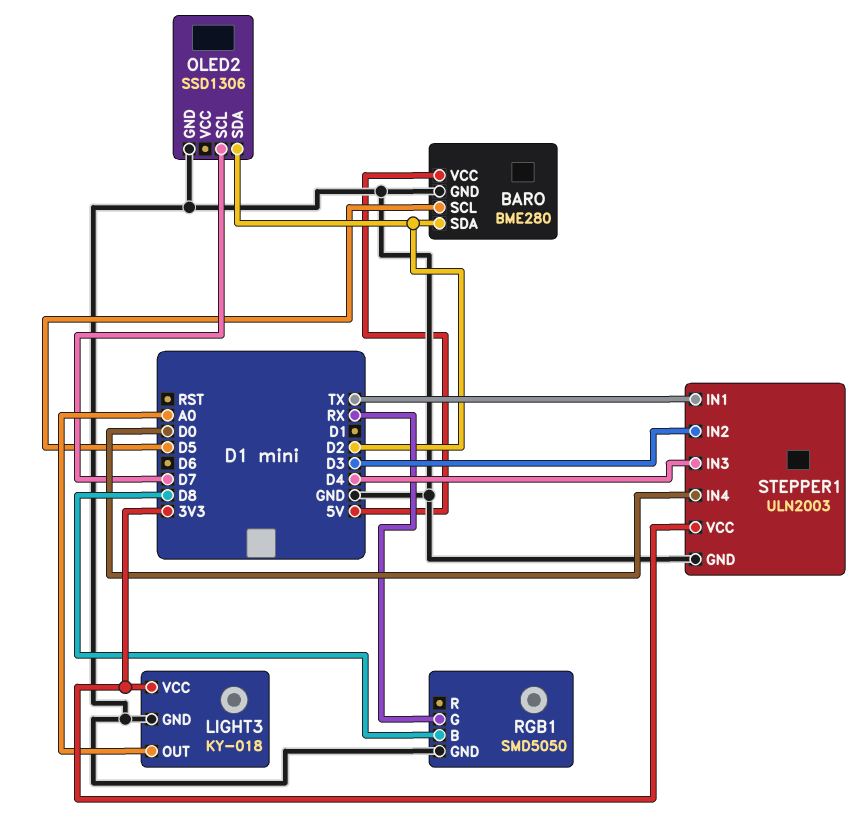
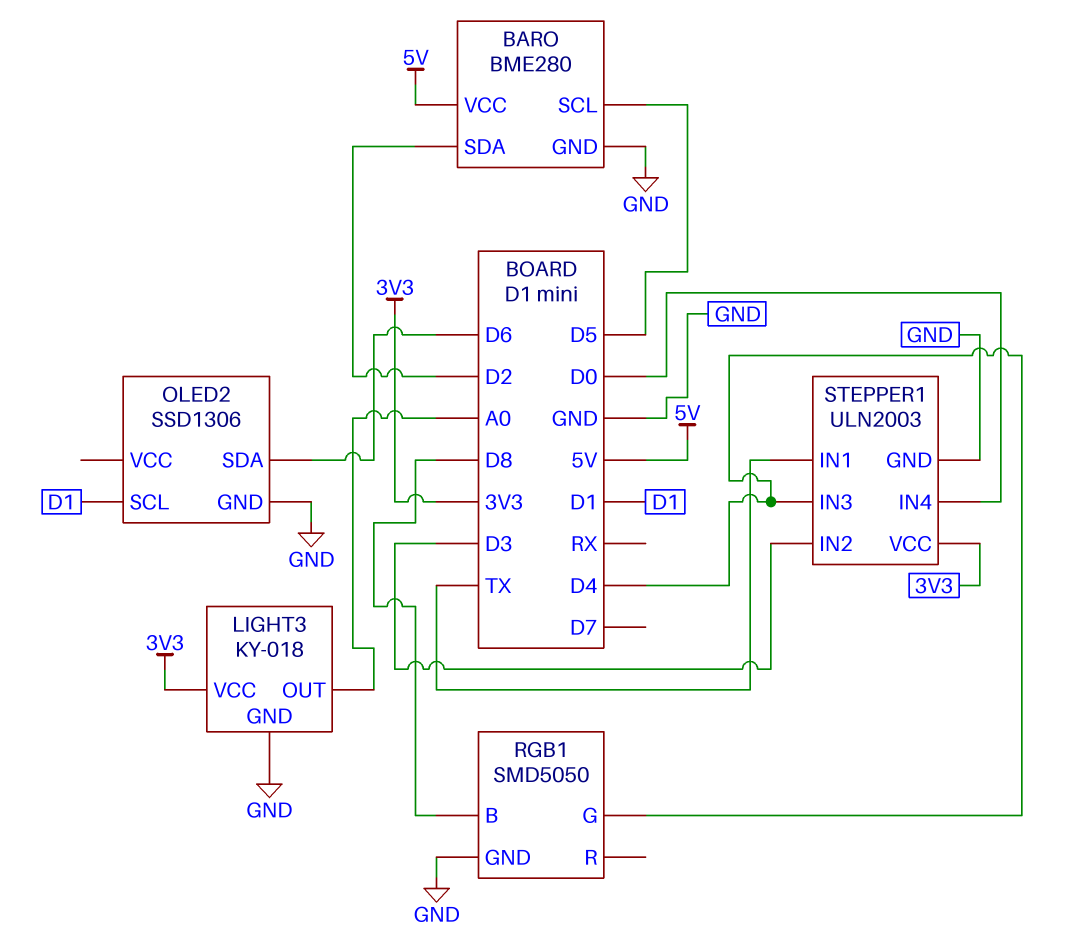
OLED2 pin SCL: D7 -> D1
OLED2 pin SDA: D2 -> D6
RGB1 pin G: RX -> D4

